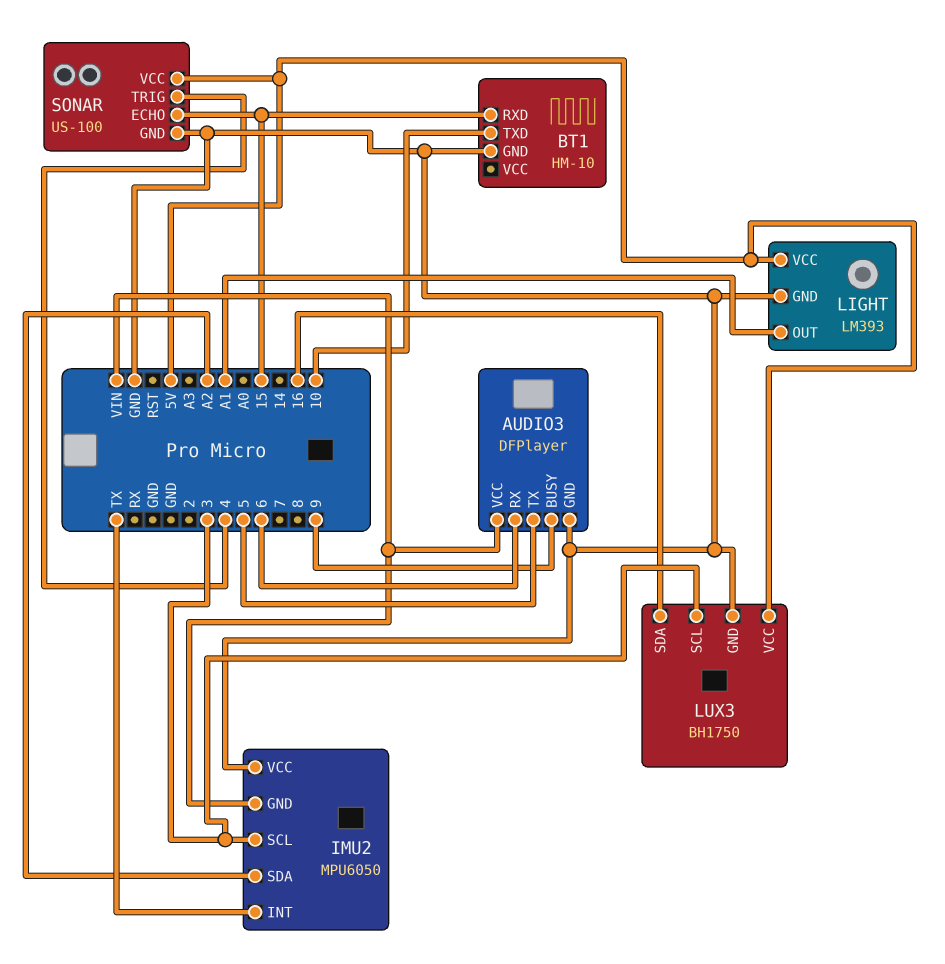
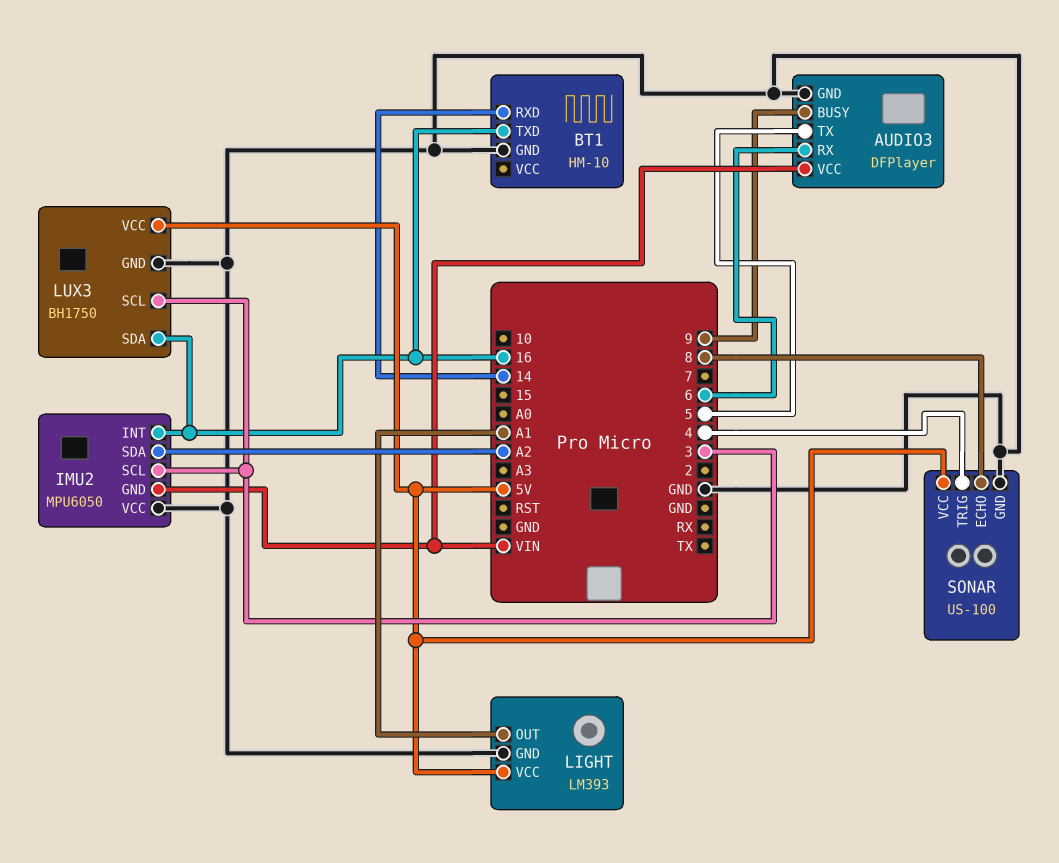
BT1 pin RXD: 15 -> 14
BT1 pin TXD: 10 -> 16
IMU2 pin INT: TX -> 16
SONAR pin ECHO: 15 -> 8

